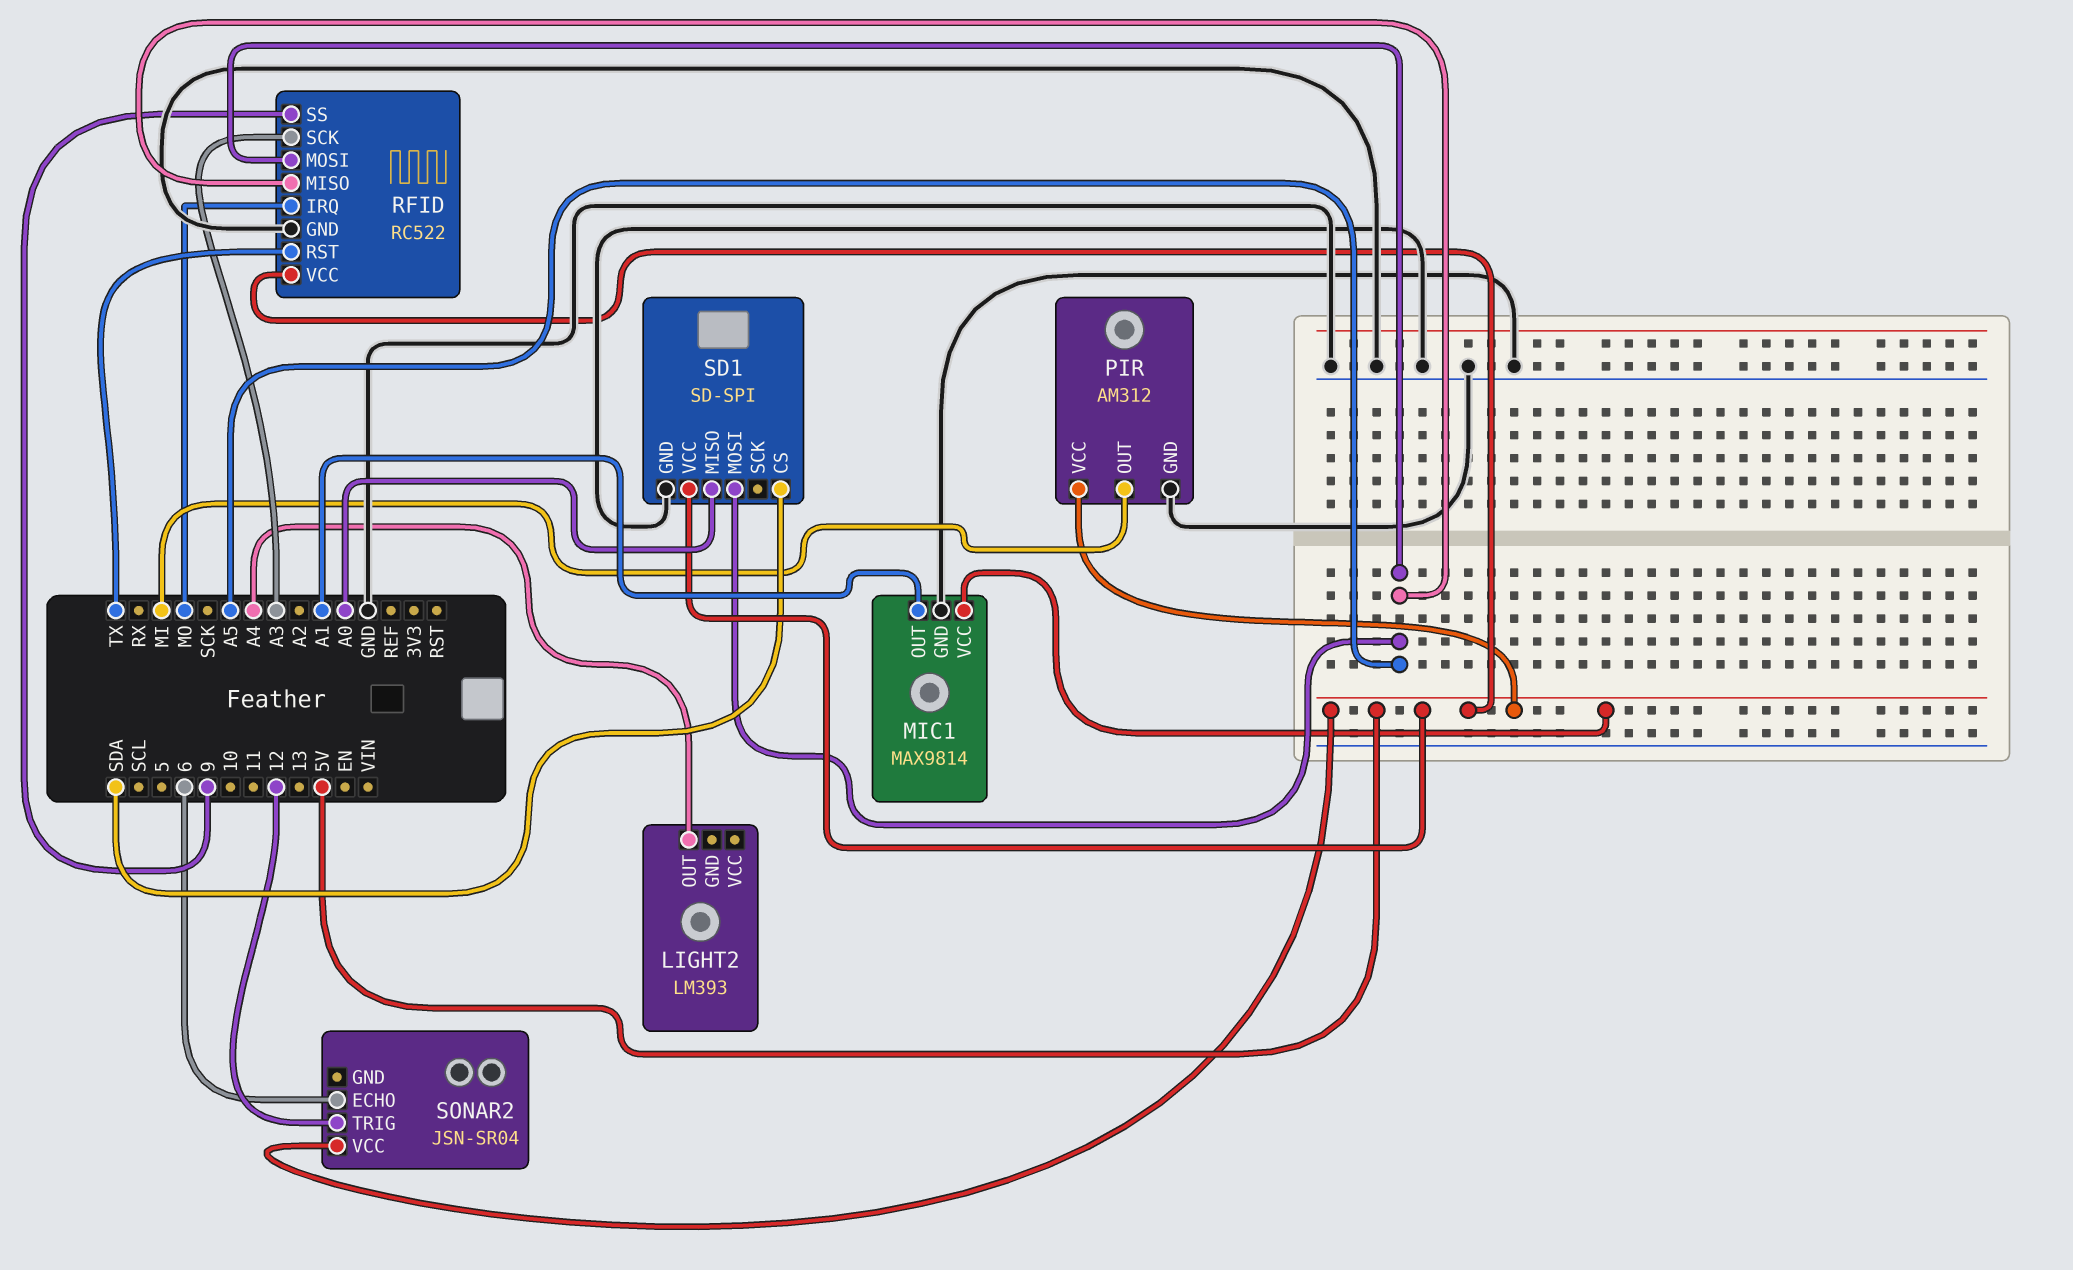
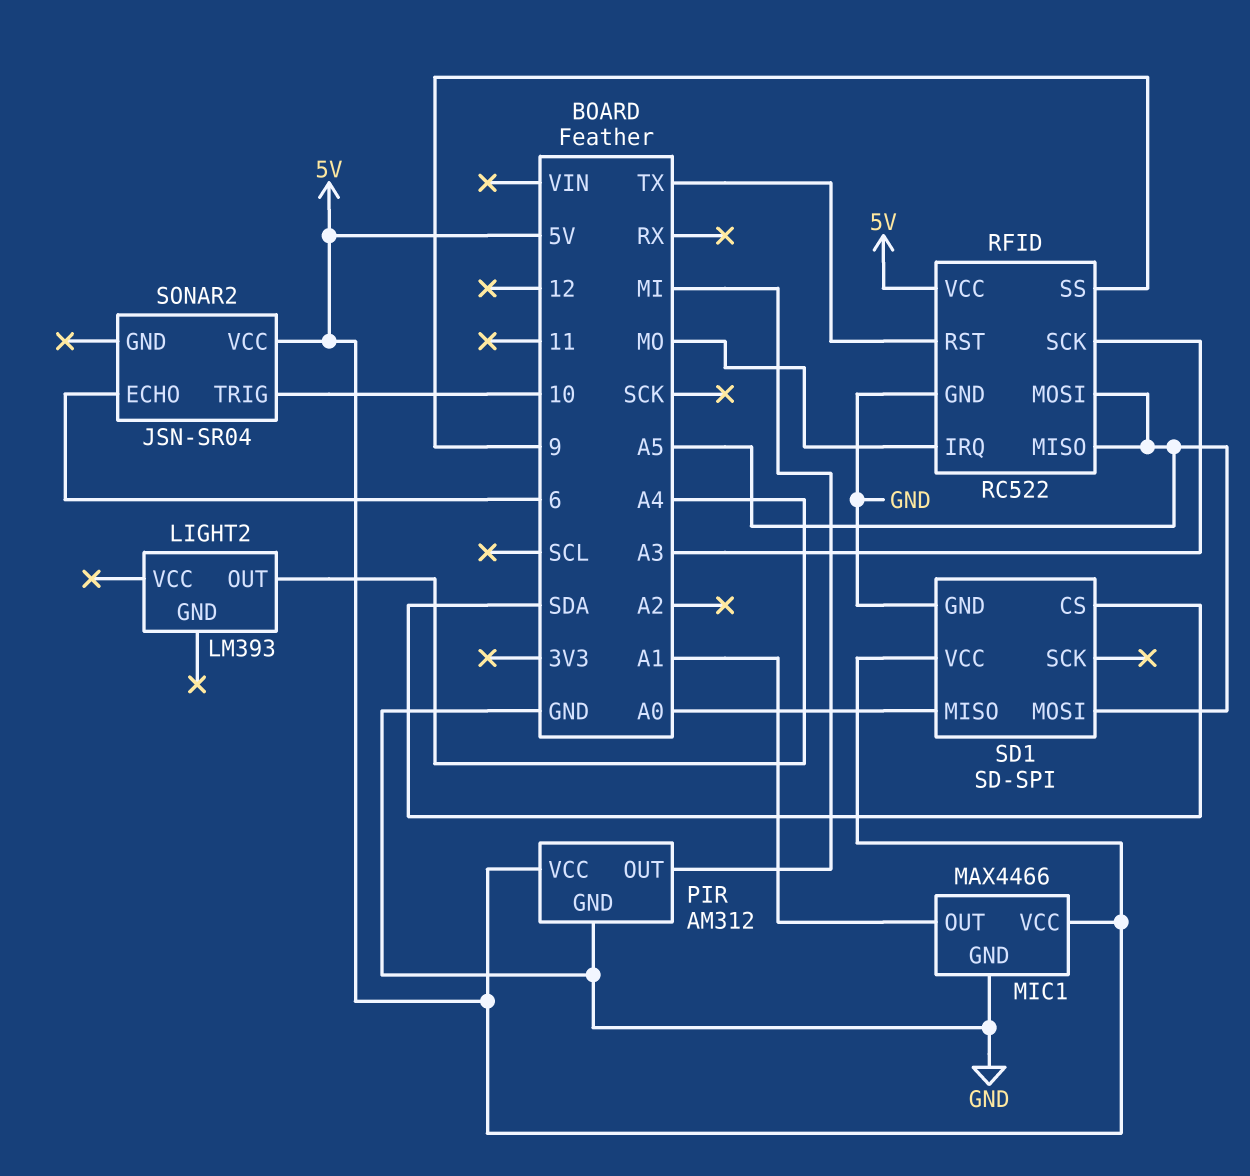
MIC1: MAX9814 -> MAX4466
SONAR2 pin TRIG: 12 -> 10

